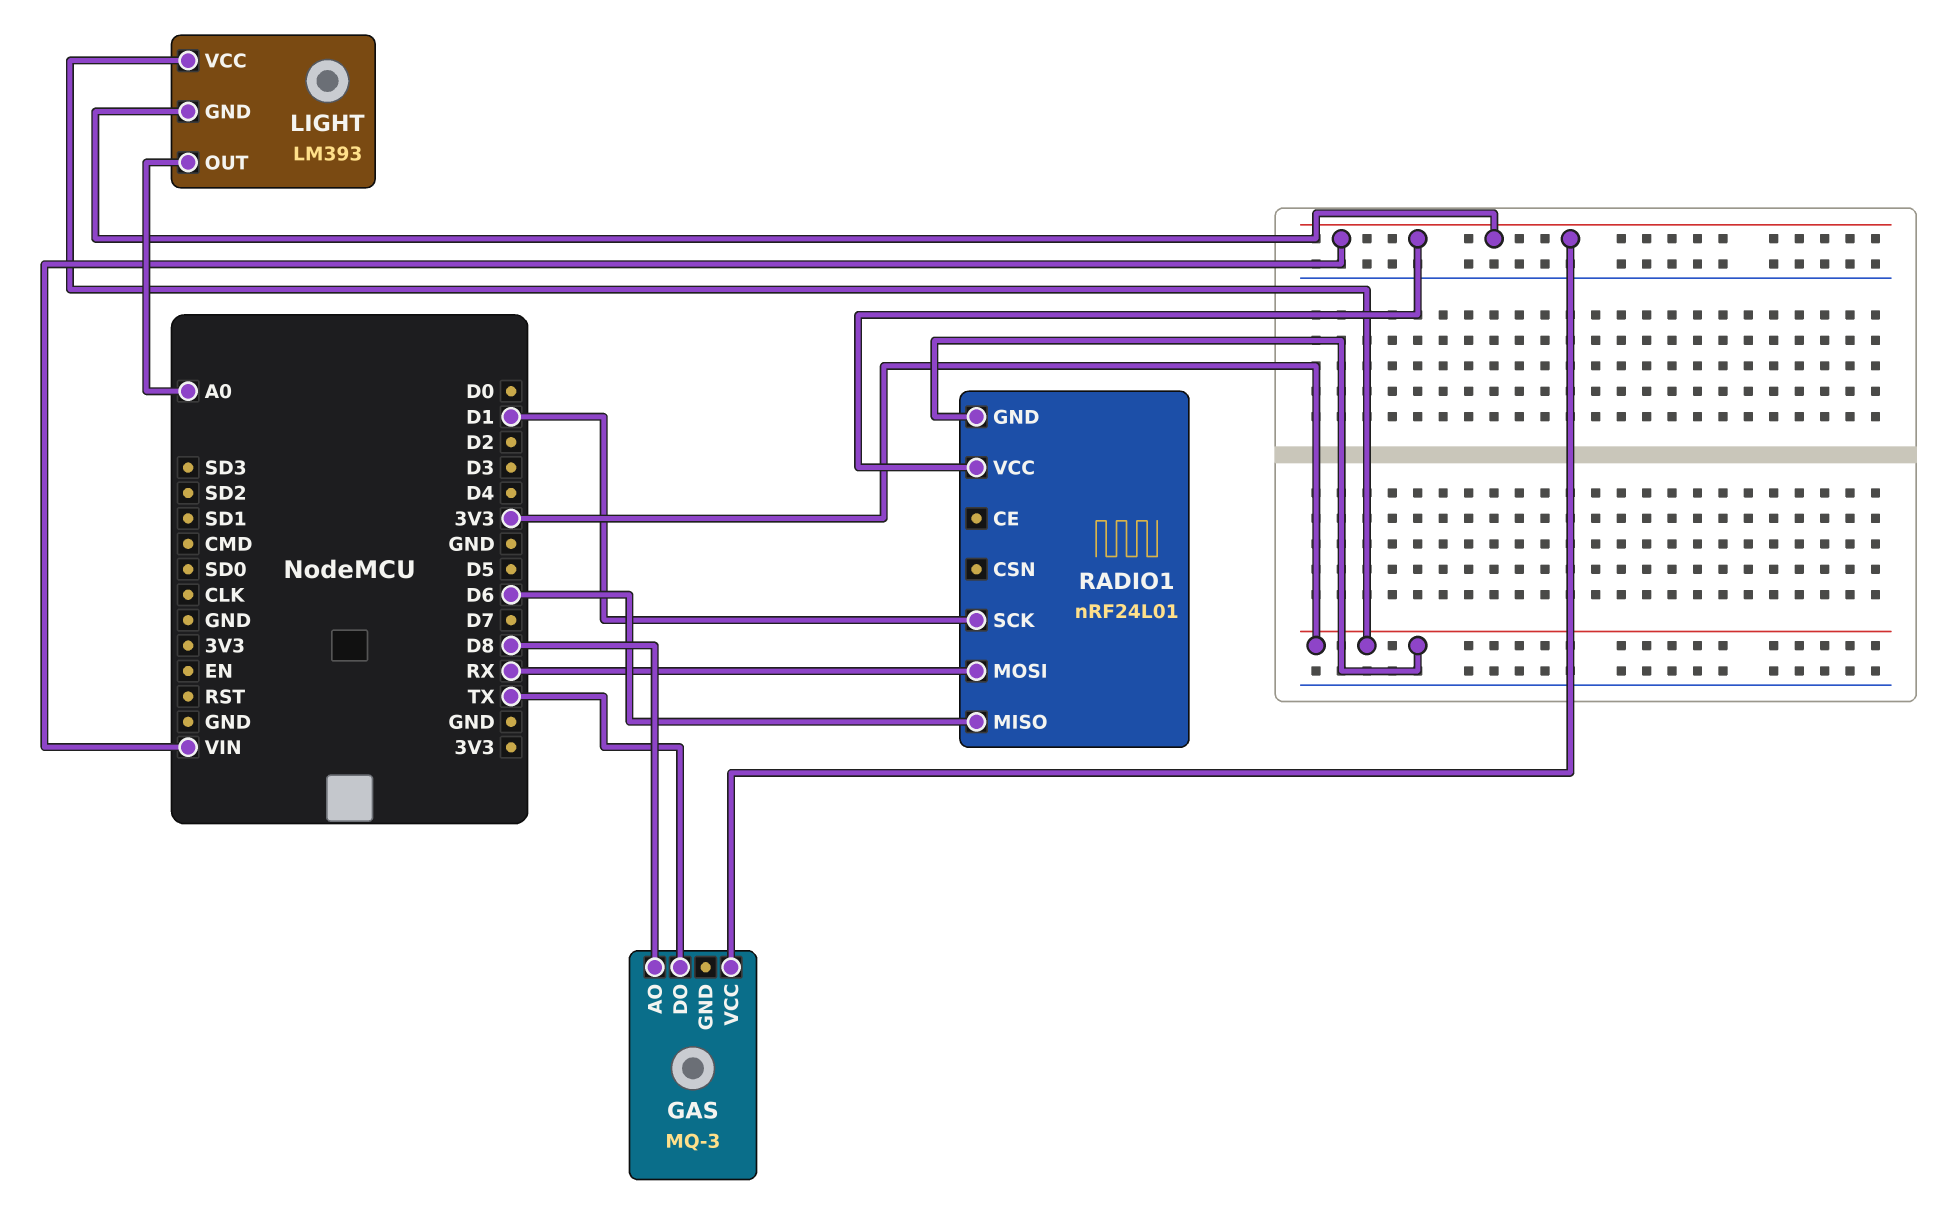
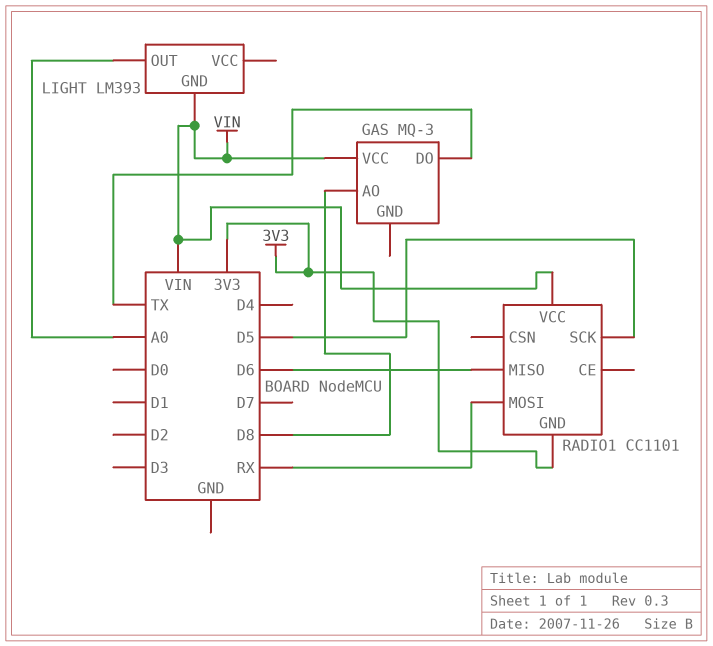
LIGHT pin VCC: 3V3 -> none
RADIO1: nRF24L01 -> CC1101
RADIO1 pin SCK: D1 -> D5

